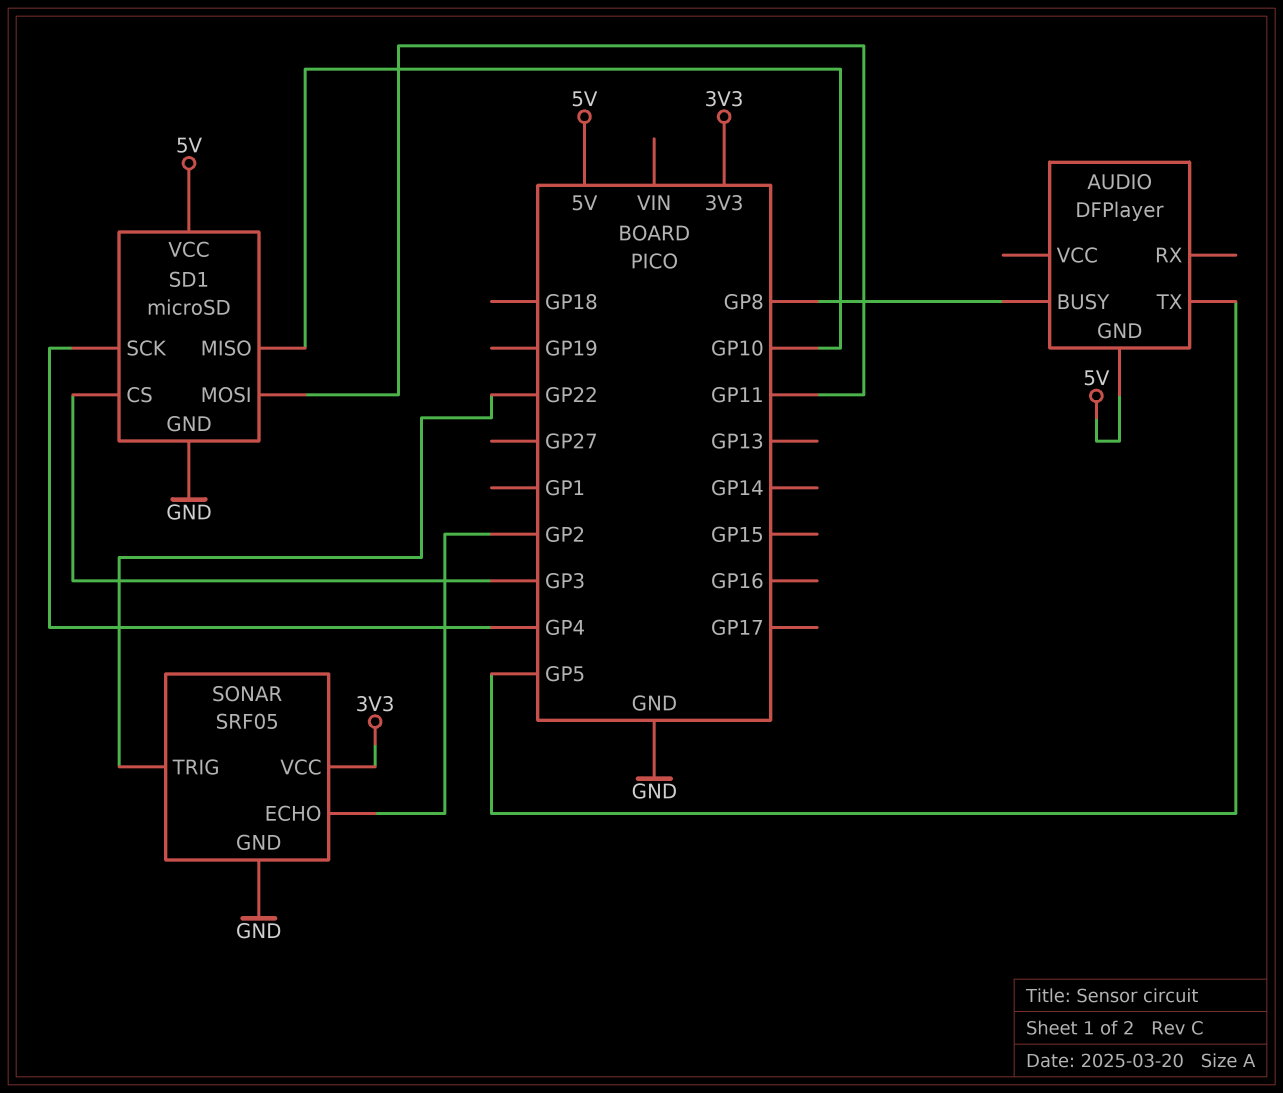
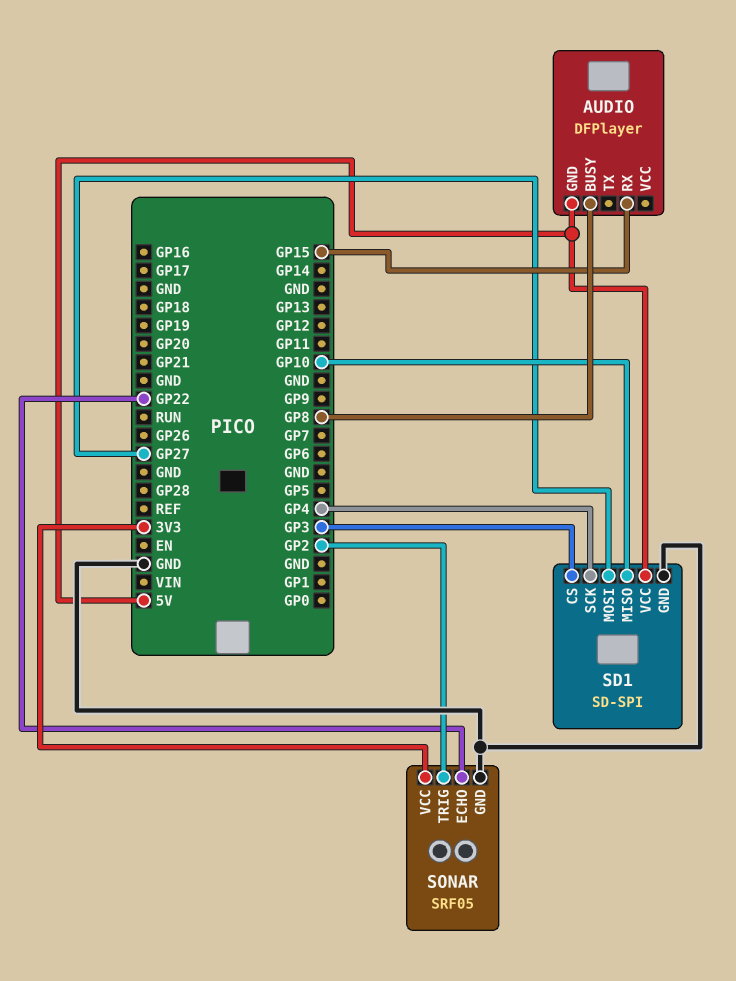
AUDIO pin RX: none -> GP15
AUDIO pin TX: GP5 -> none
SD1: microSD -> SD-SPI
SD1 pin MOSI: GP11 -> GP27
SONAR pin ECHO: GP2 -> GP22
SONAR pin TRIG: GP22 -> GP2

